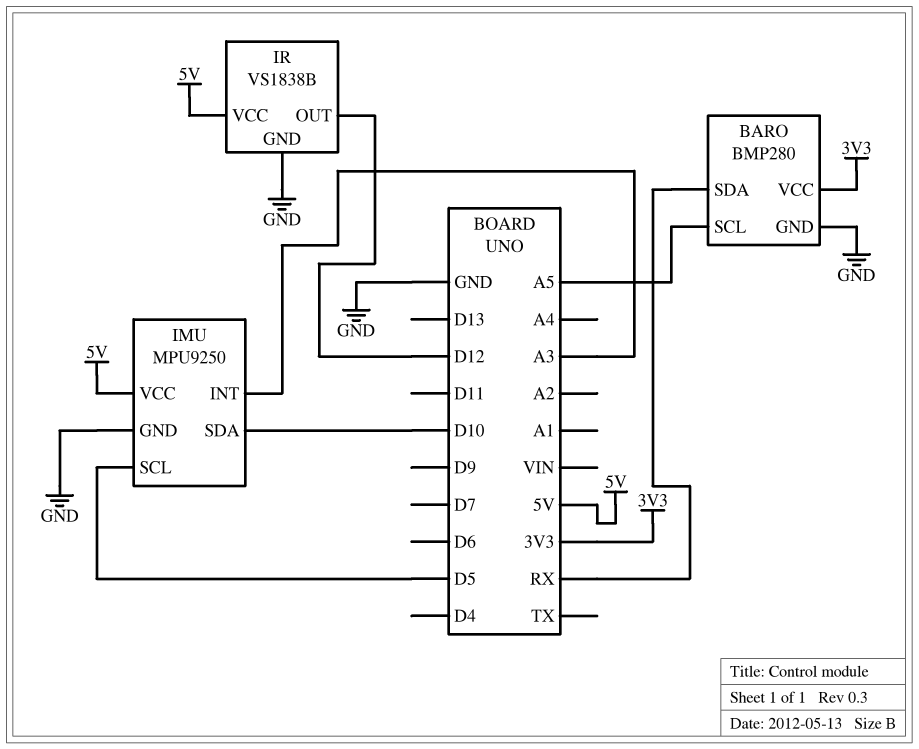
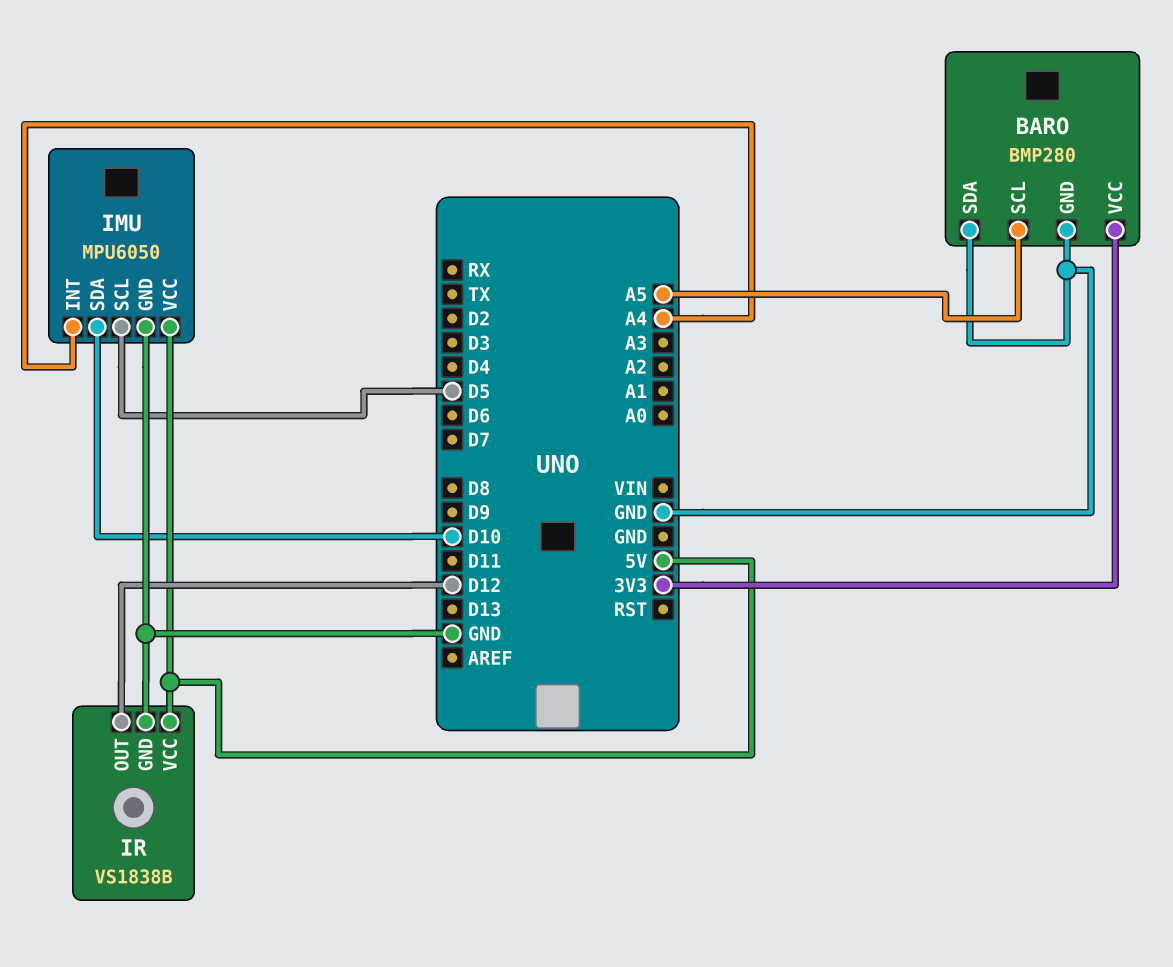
BARO pin SDA: RX -> GND
IMU: MPU9250 -> MPU6050
IMU pin INT: A3 -> A4

